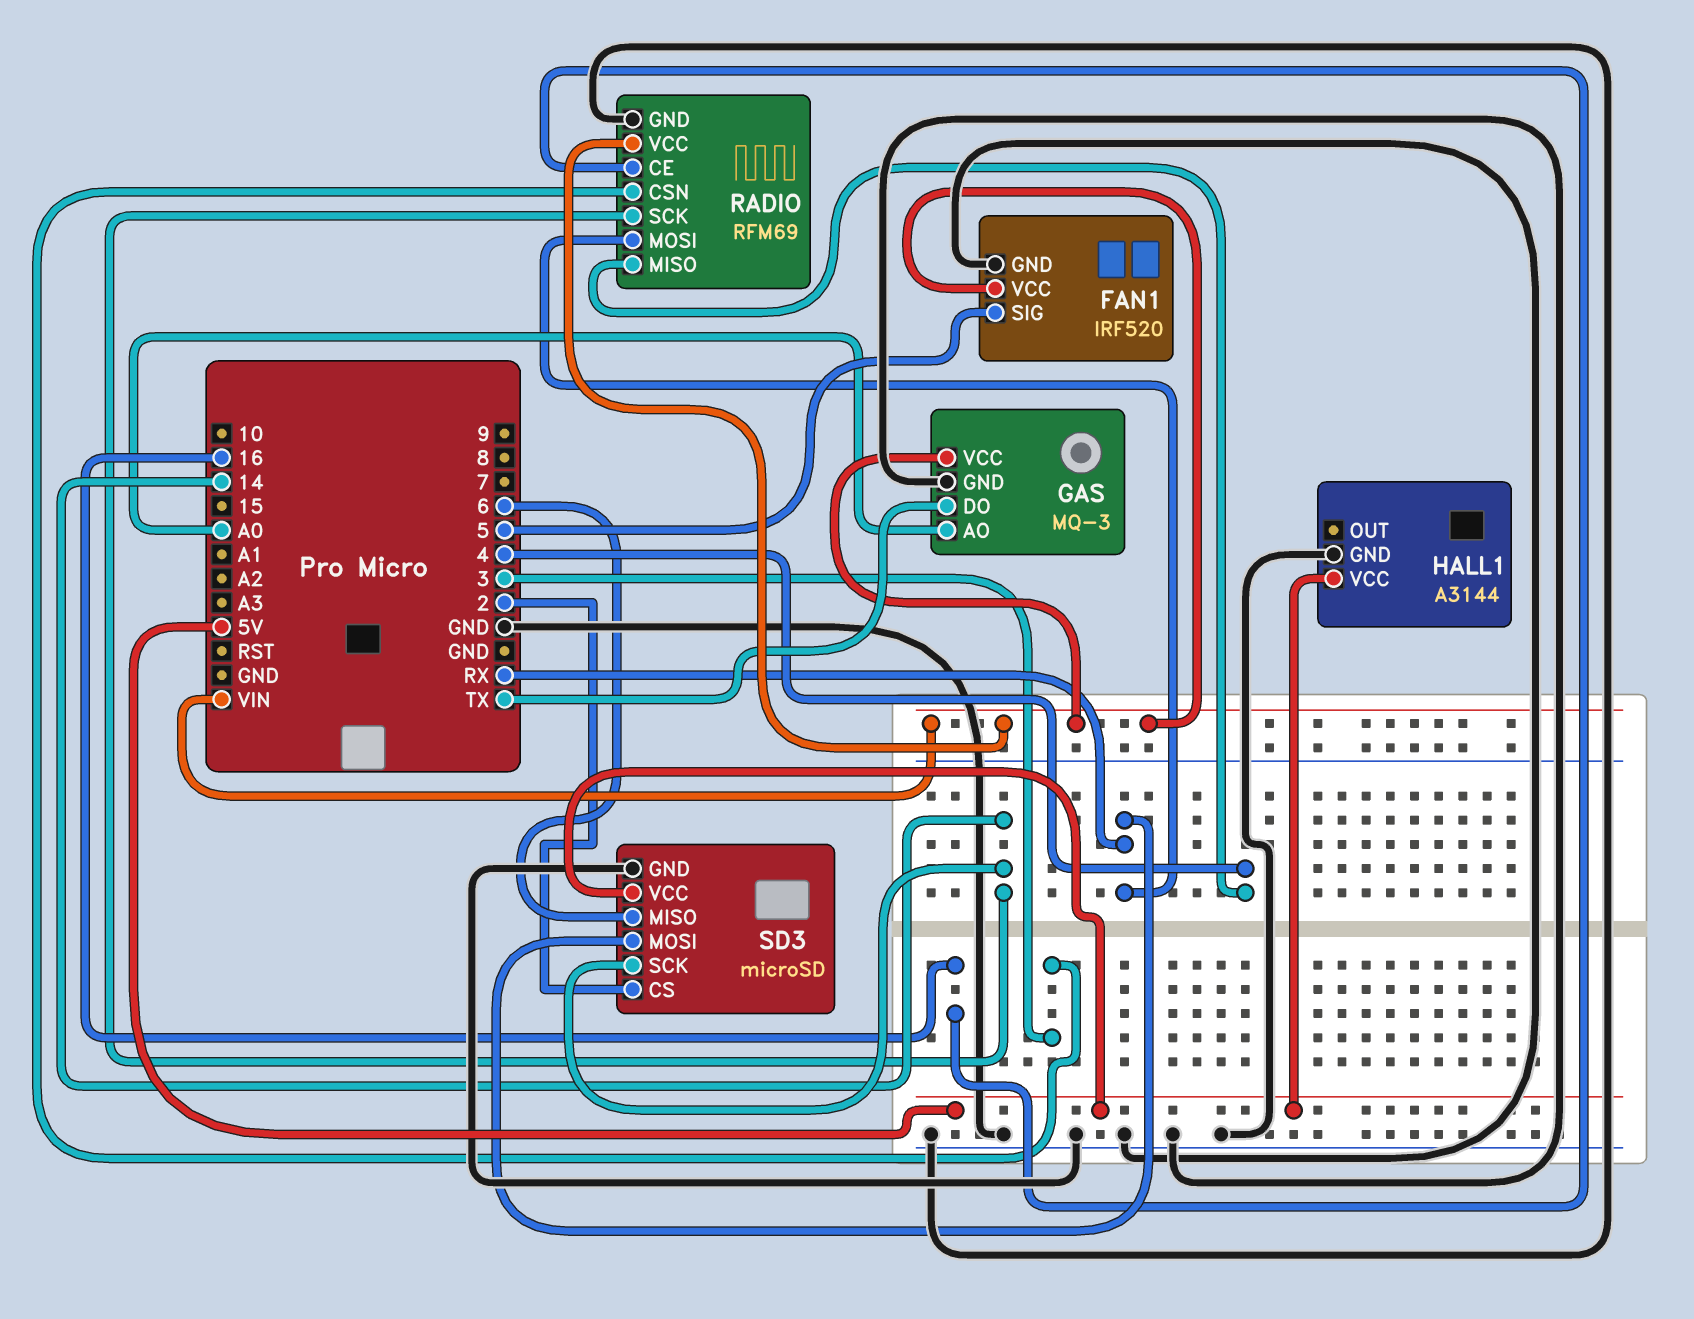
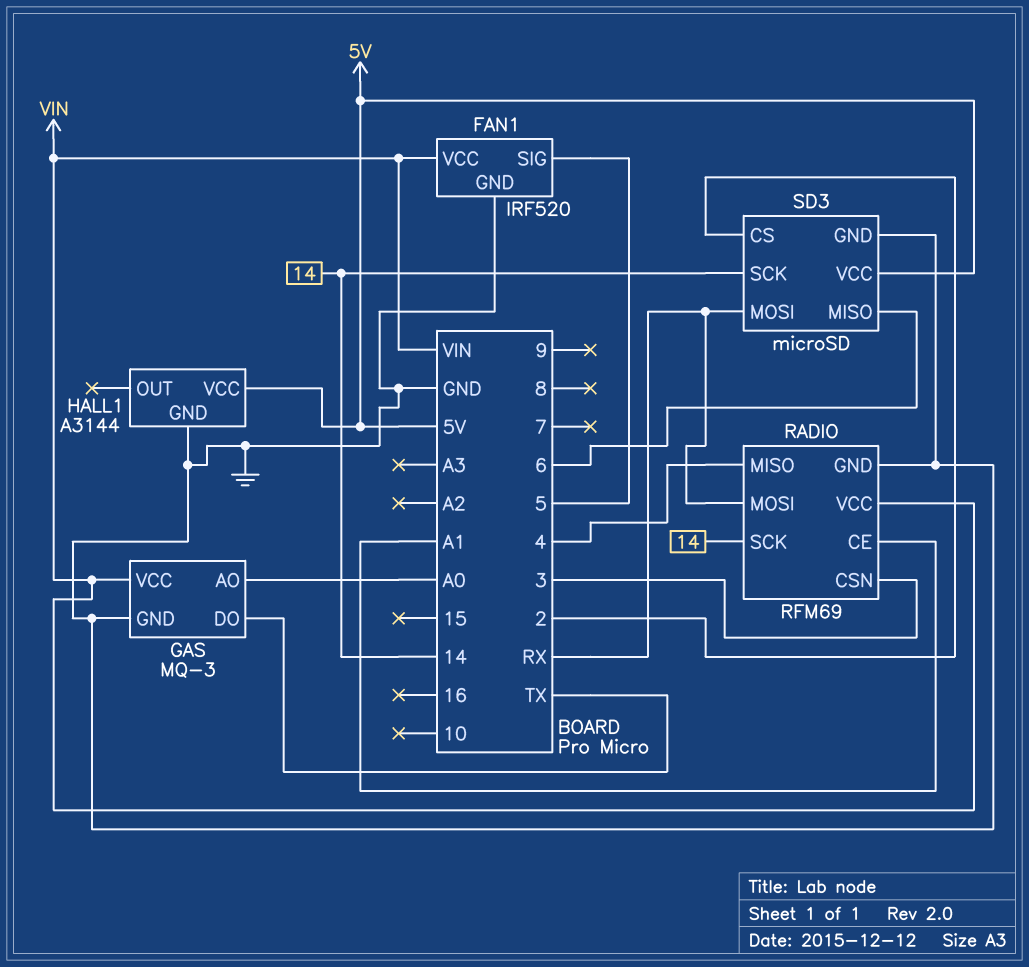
RADIO pin CE: 16 -> A1

